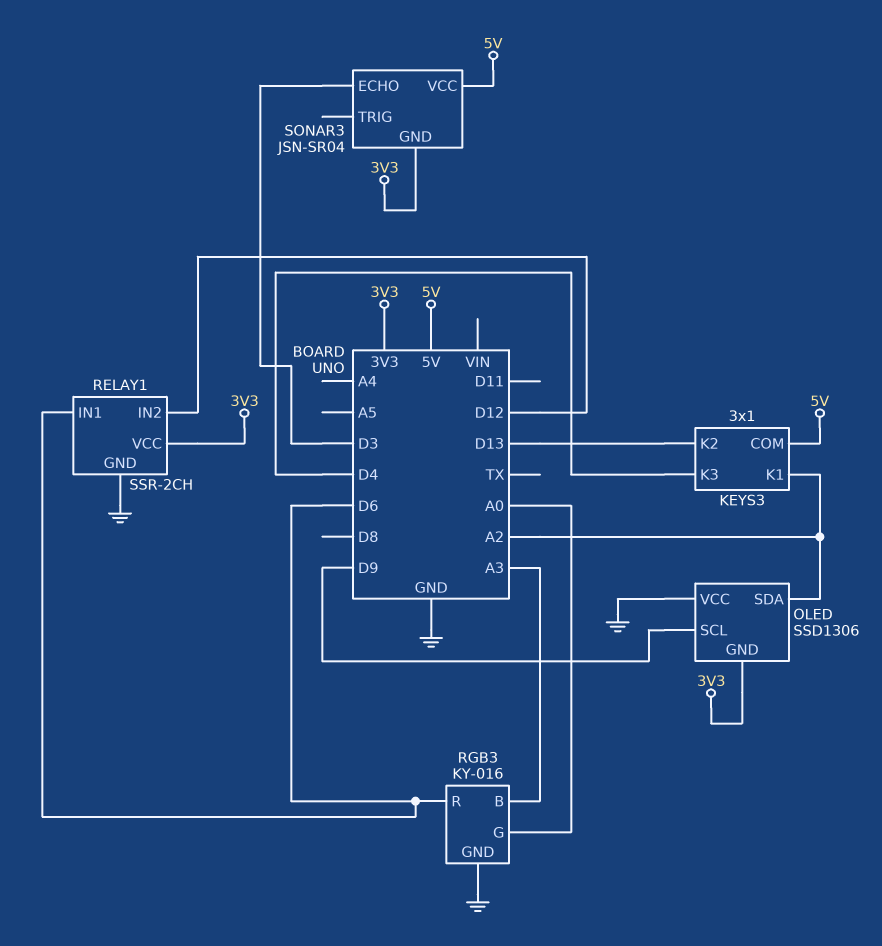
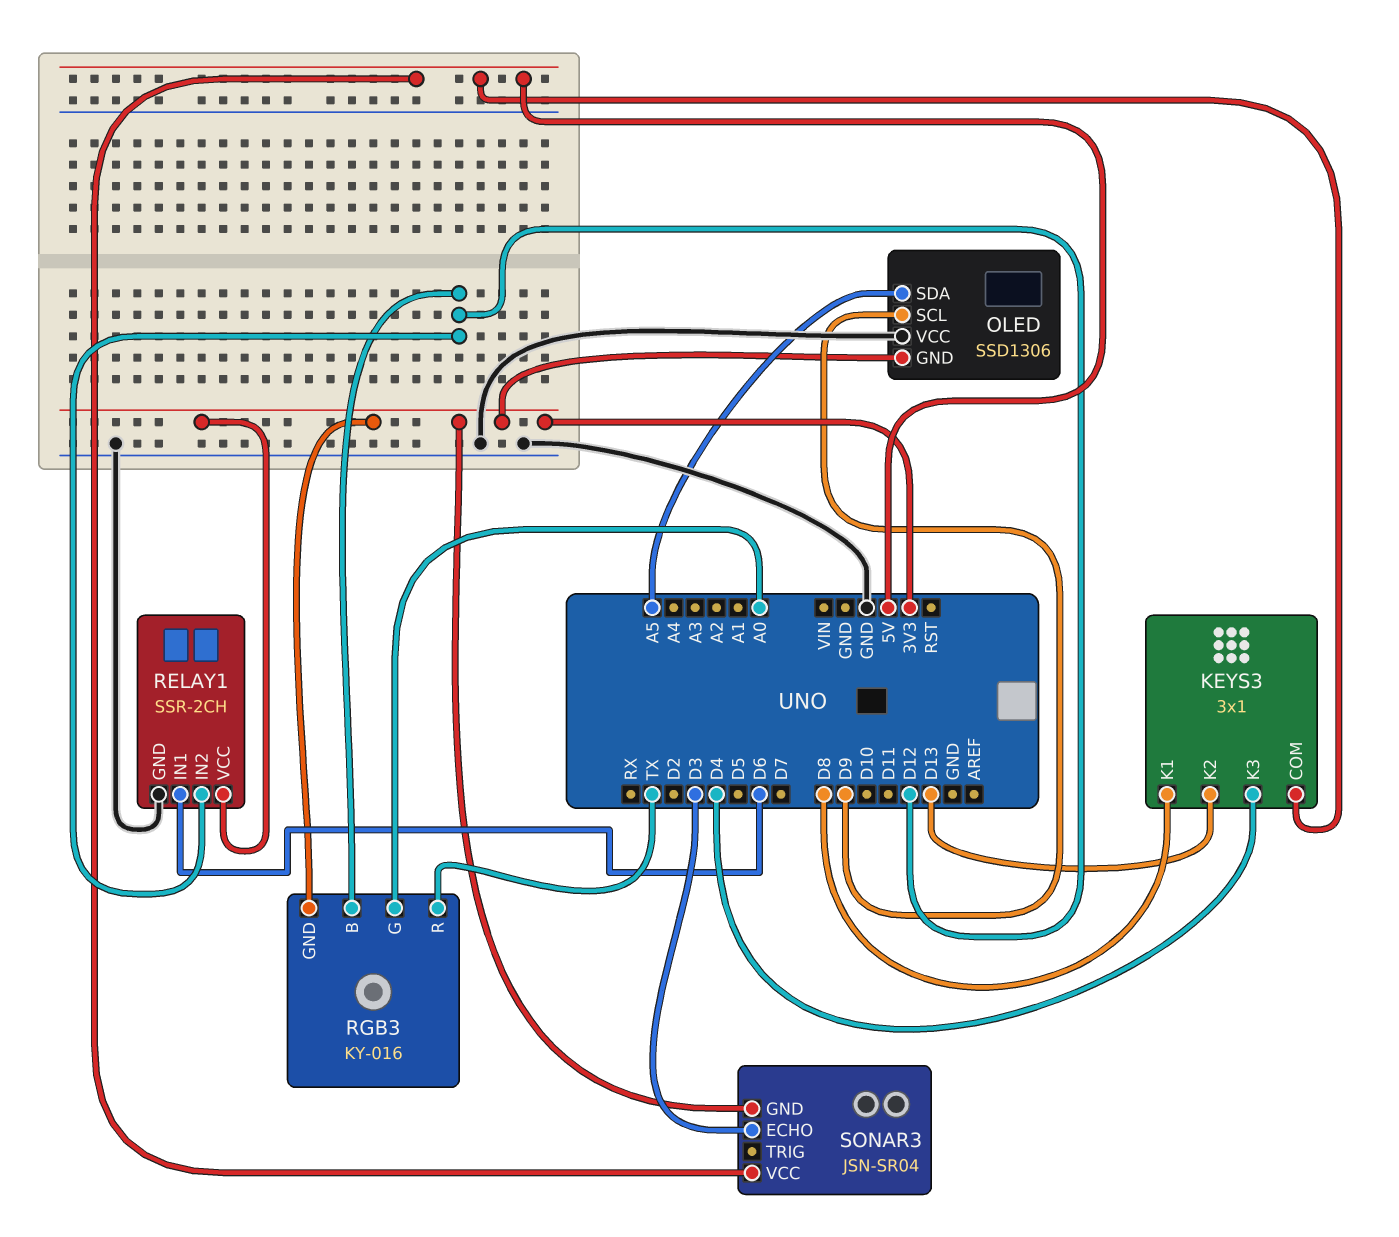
KEYS3 pin K1: A2 -> D8
OLED pin SDA: A2 -> A5
RGB3 pin B: A3 -> D12
RGB3 pin GND: GND -> 3V3
RGB3 pin R: D6 -> TX

